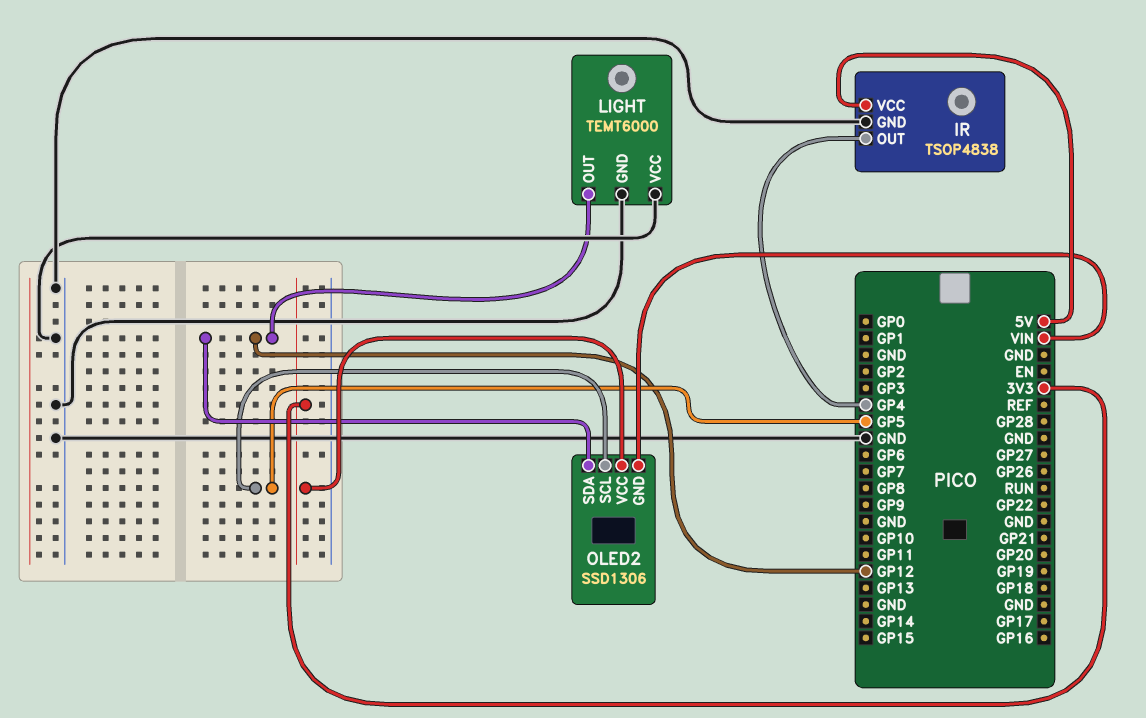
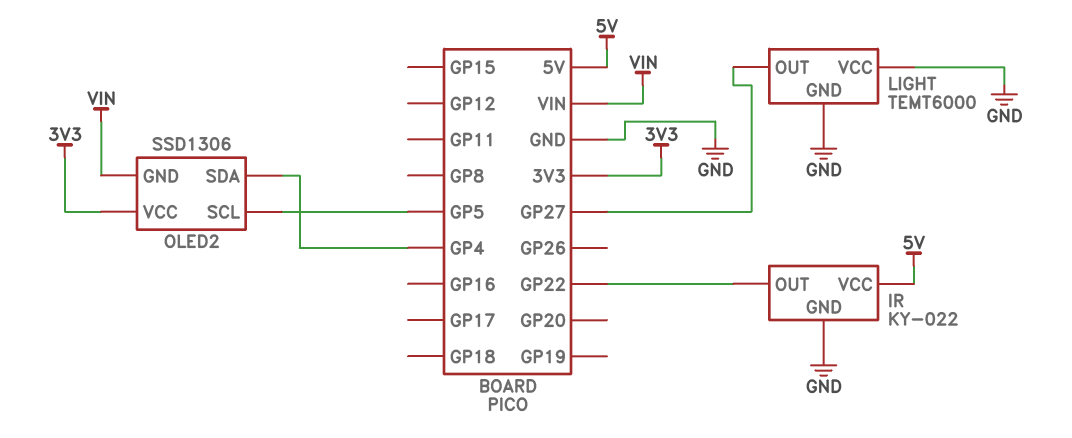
IR: TSOP4838 -> KY-022
IR pin OUT: GP4 -> GP22
LIGHT pin OUT: GP12 -> GP27
OLED2 pin SDA: GP12 -> GP4

